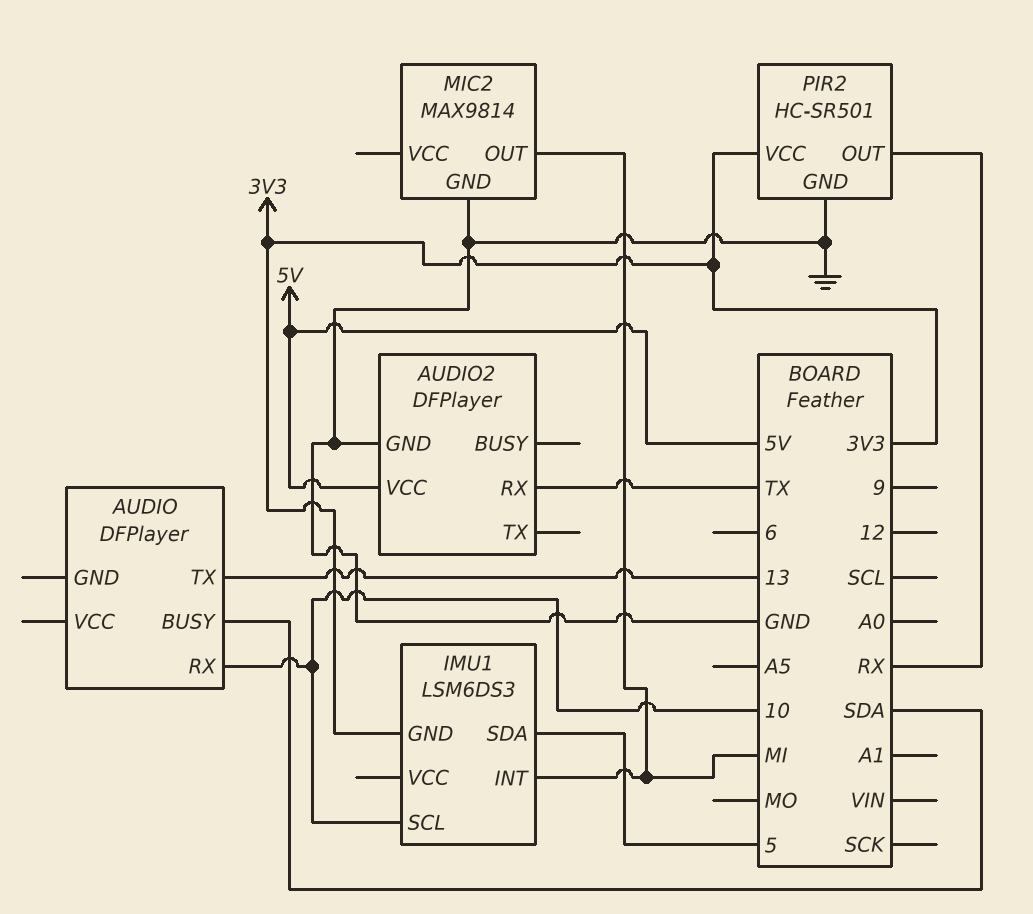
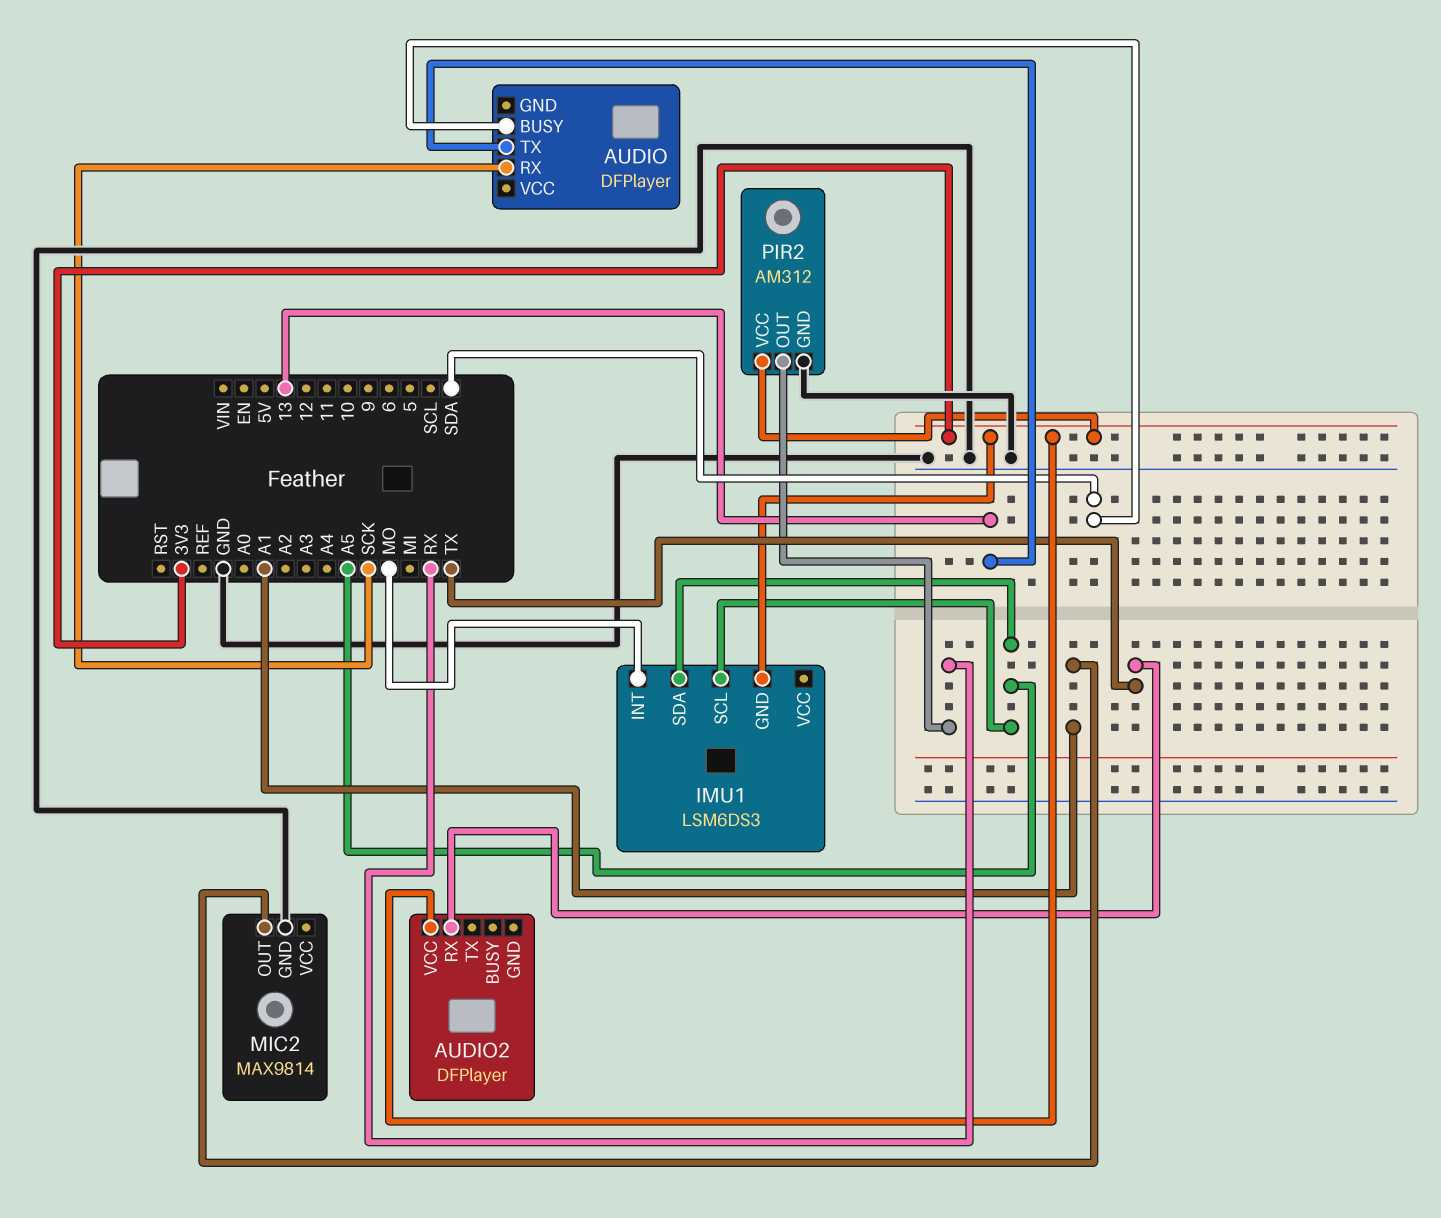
AUDIO pin RX: 10 -> SCK
AUDIO2 pin GND: GND -> none
AUDIO2 pin VCC: 5V -> 3V3
IMU1 pin INT: MI -> MO
IMU1 pin SCL: 10 -> A5
IMU1 pin SDA: 5 -> A5
MIC2 pin OUT: MI -> A1
PIR2: HC-SR501 -> AM312

